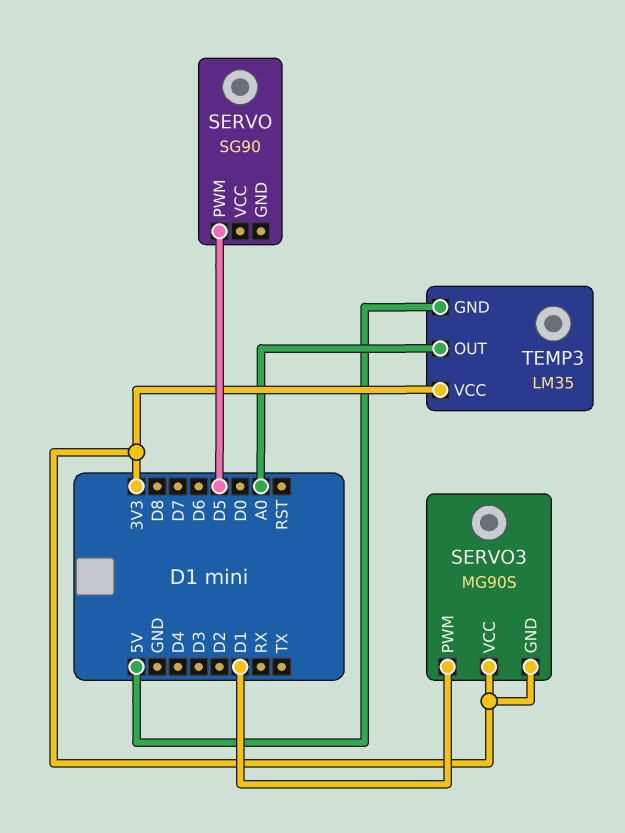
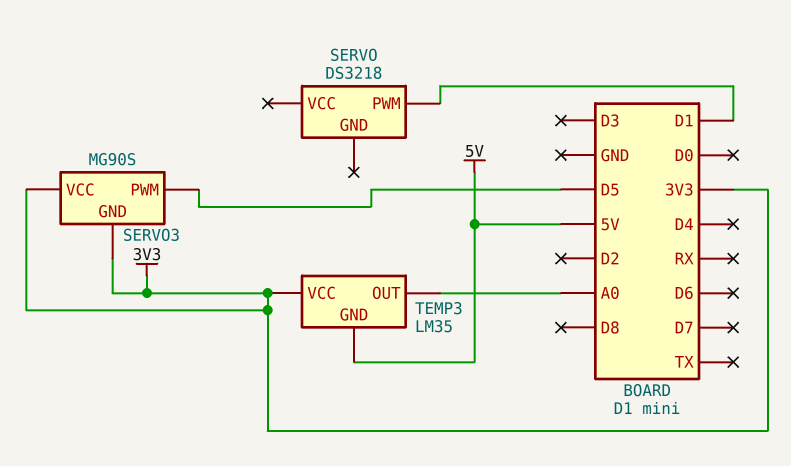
SERVO: SG90 -> DS3218
SERVO pin PWM: D5 -> D1
SERVO3 pin PWM: D1 -> D5

